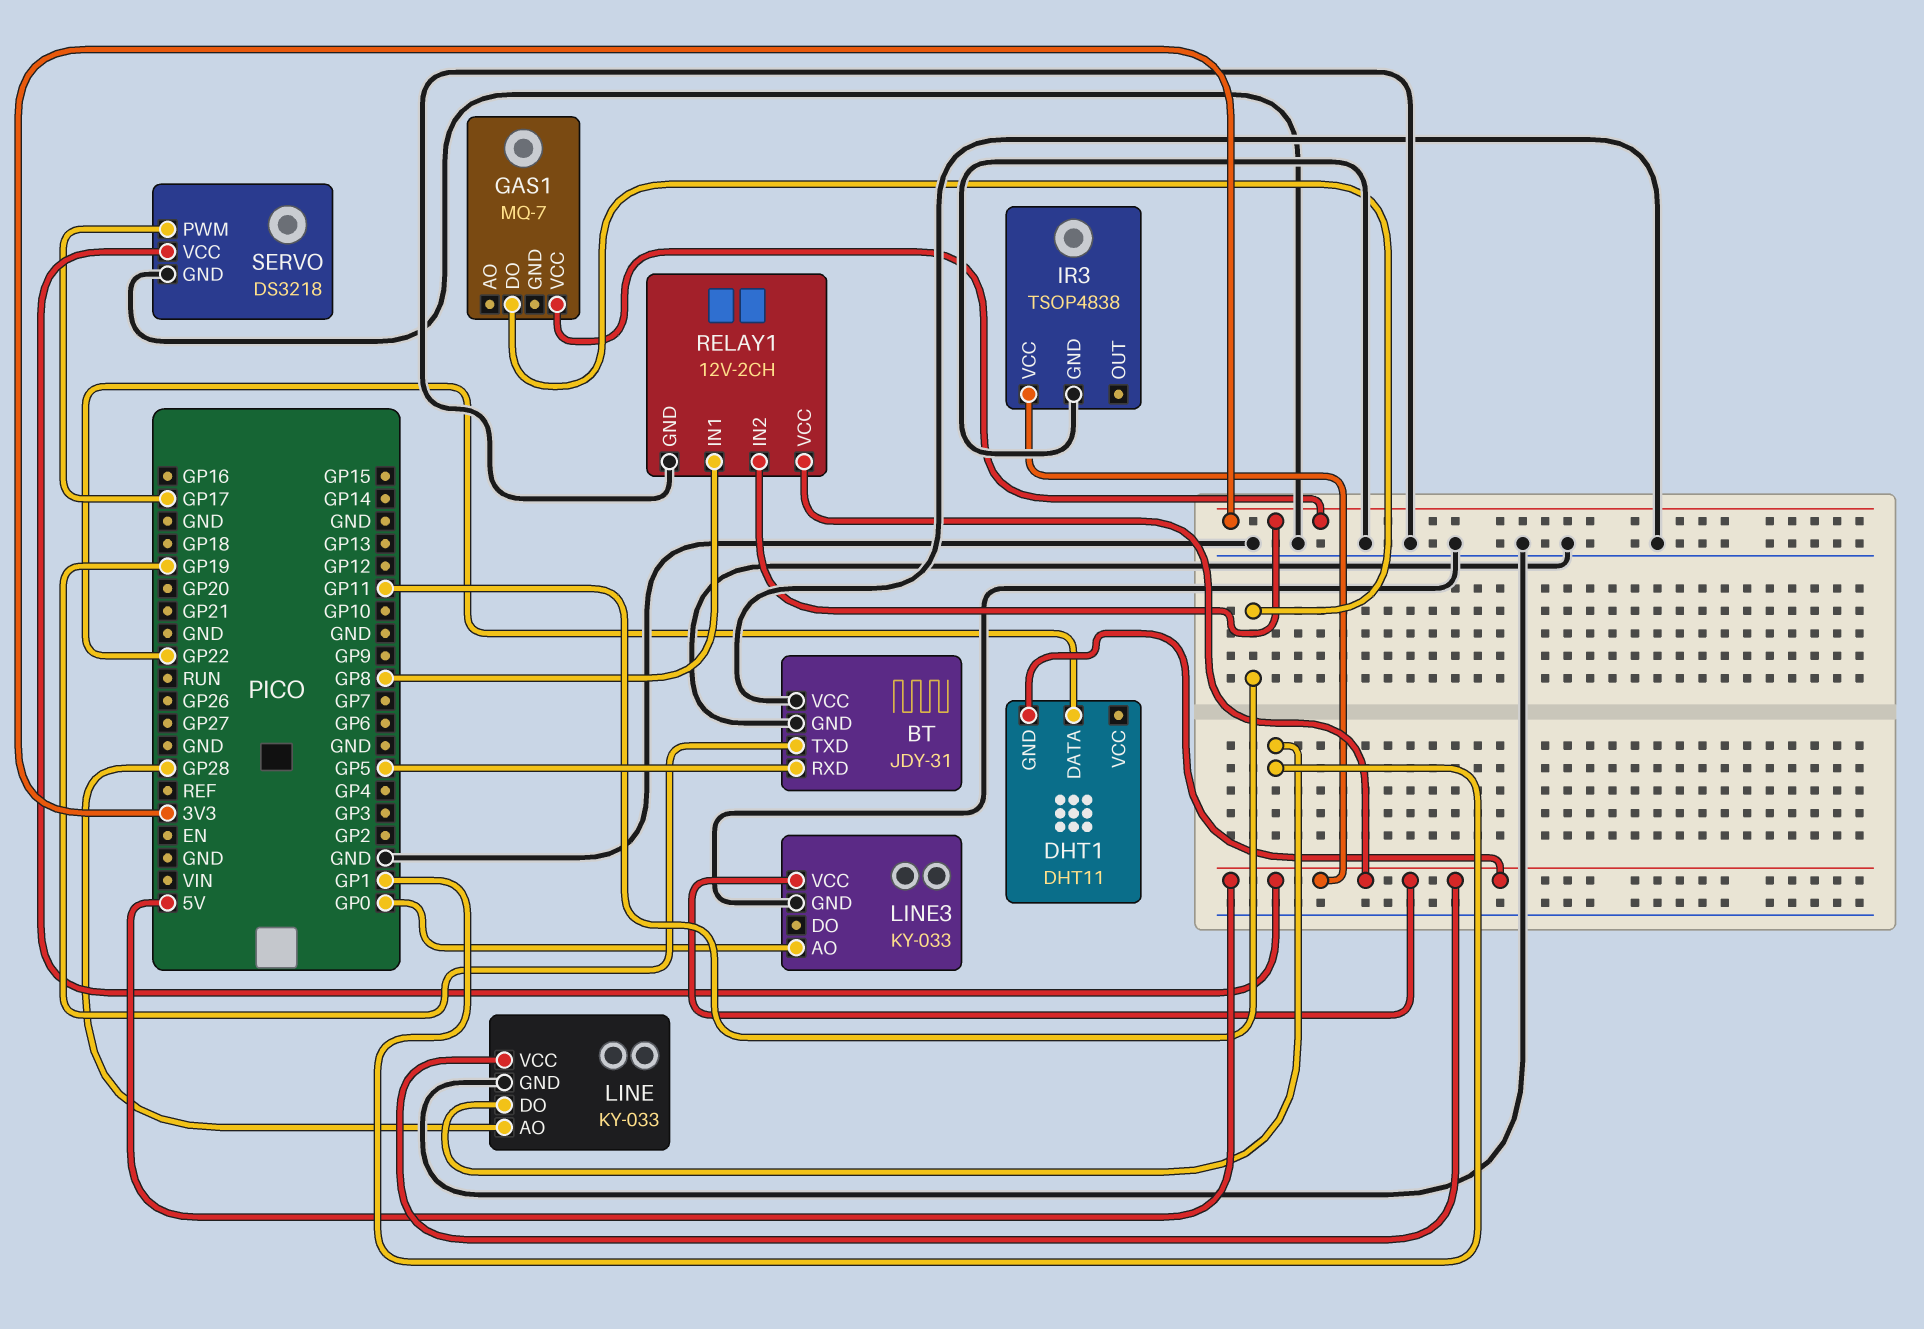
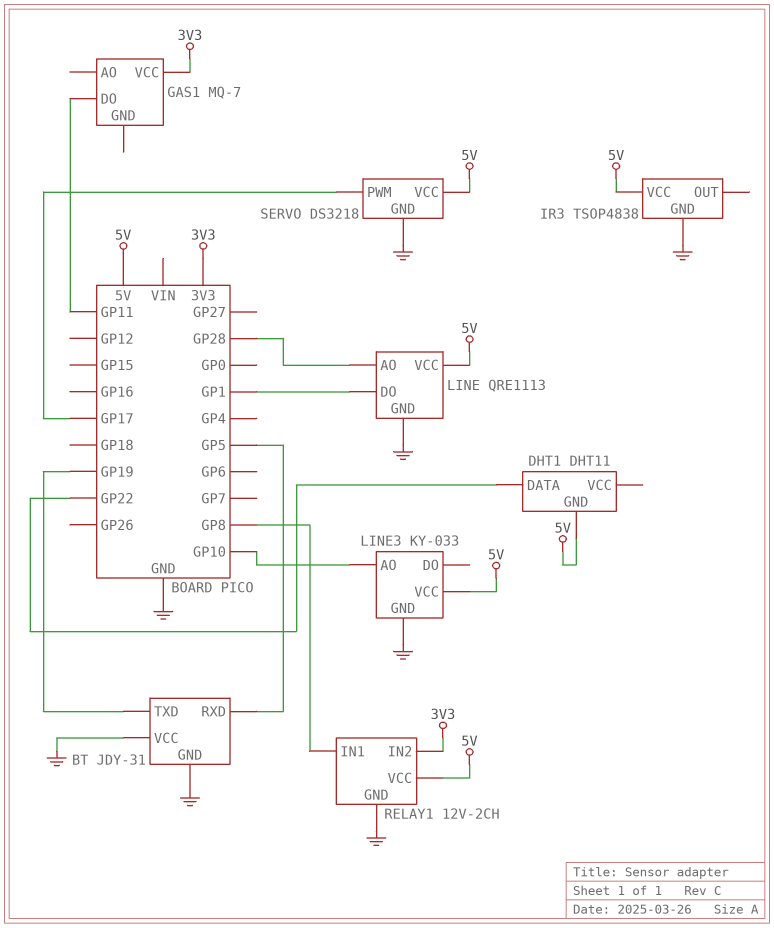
LINE: KY-033 -> QRE1113
LINE3 pin AO: GP0 -> GP10

